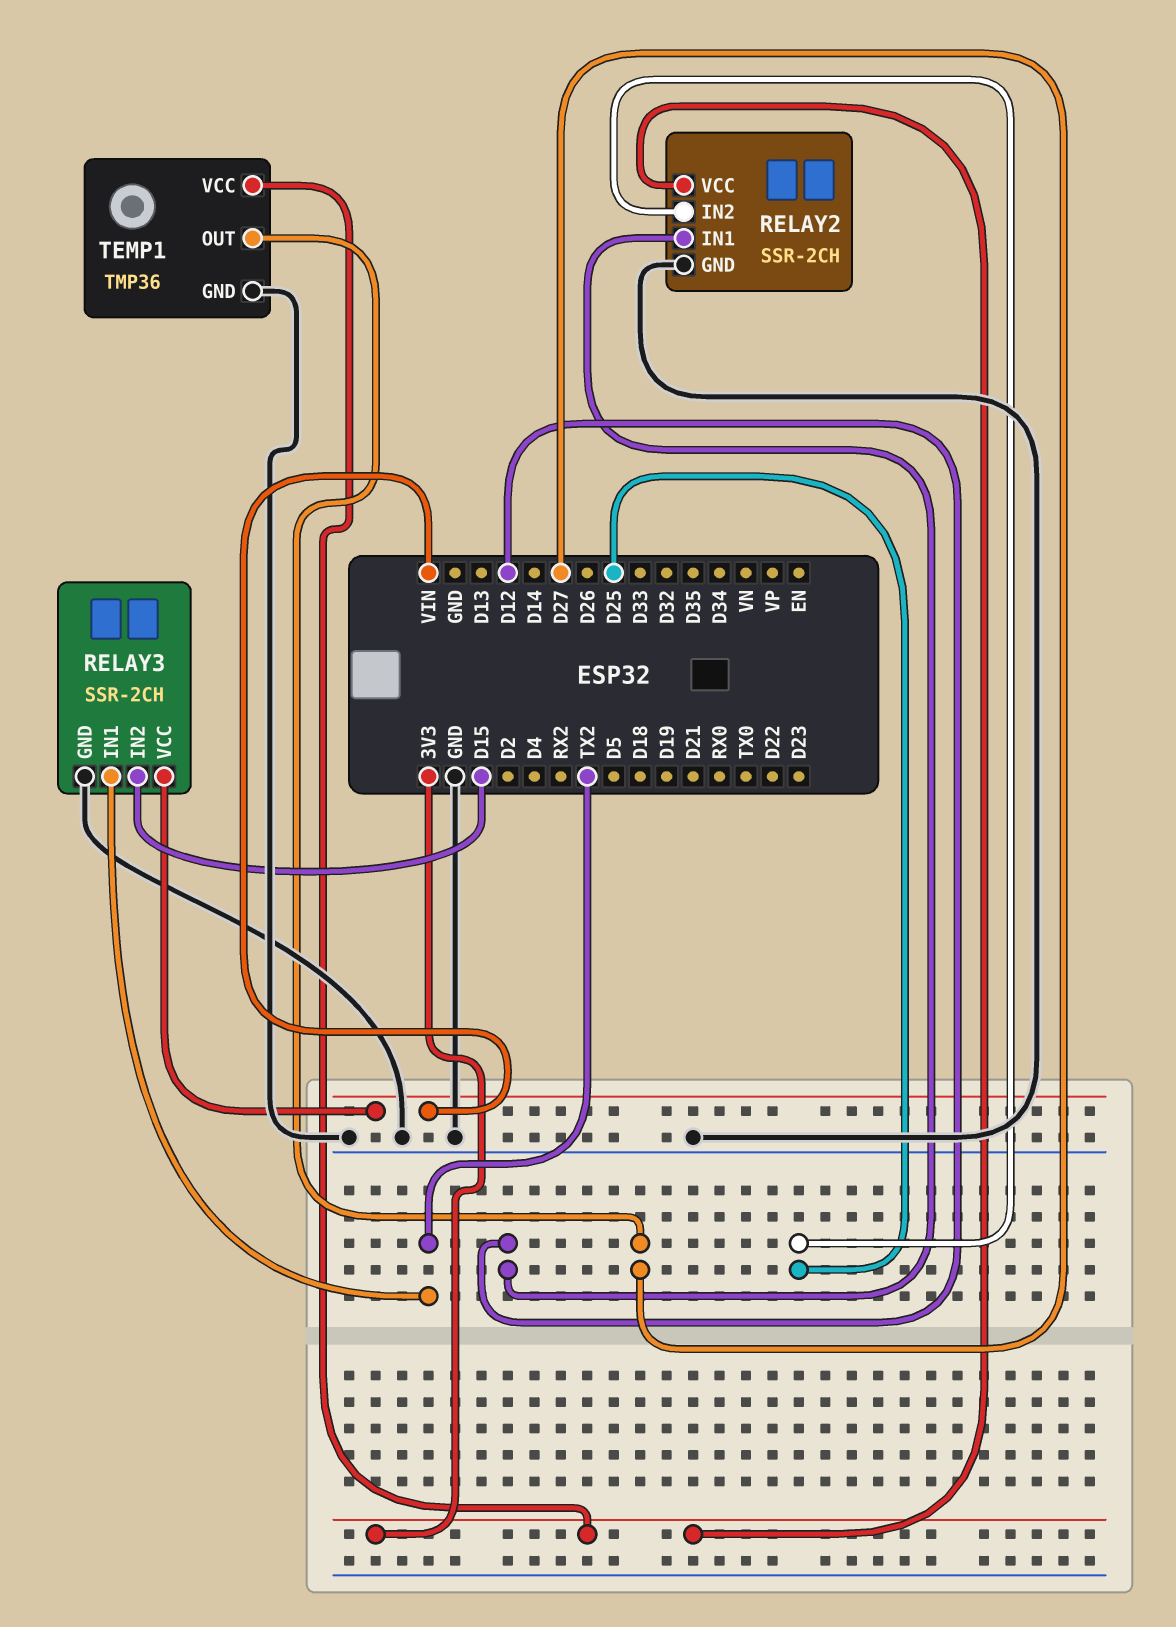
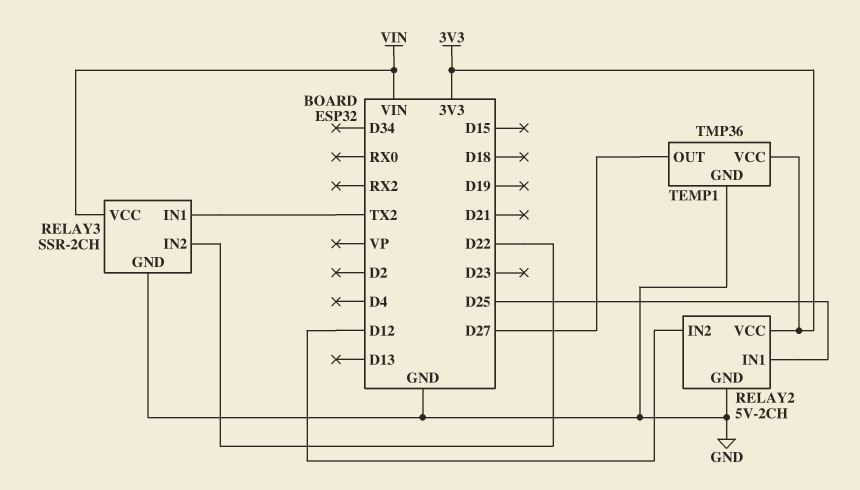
RELAY2: SSR-2CH -> 5V-2CH
RELAY2 pin IN1: D12 -> D25
RELAY2 pin IN2: D25 -> D12
RELAY3 pin IN2: D15 -> D22

